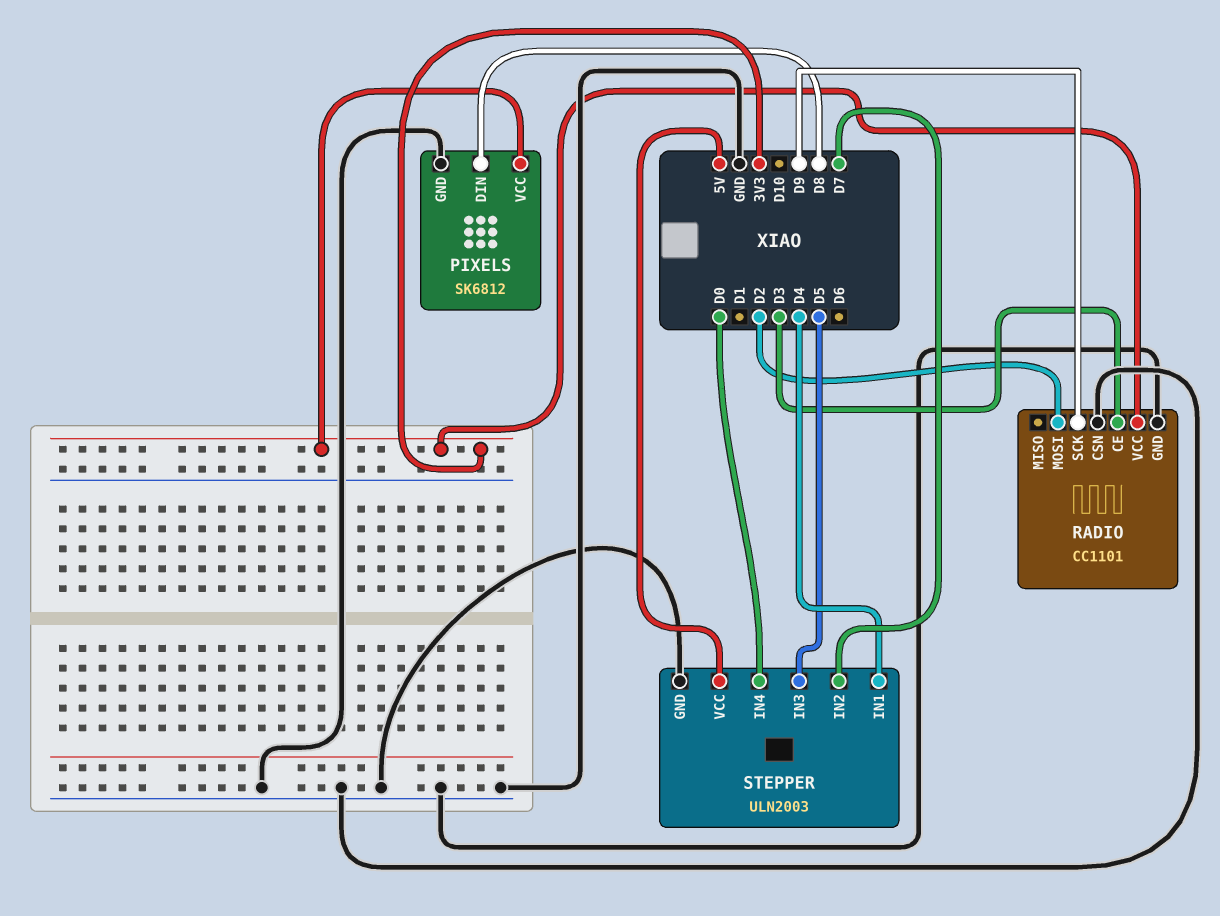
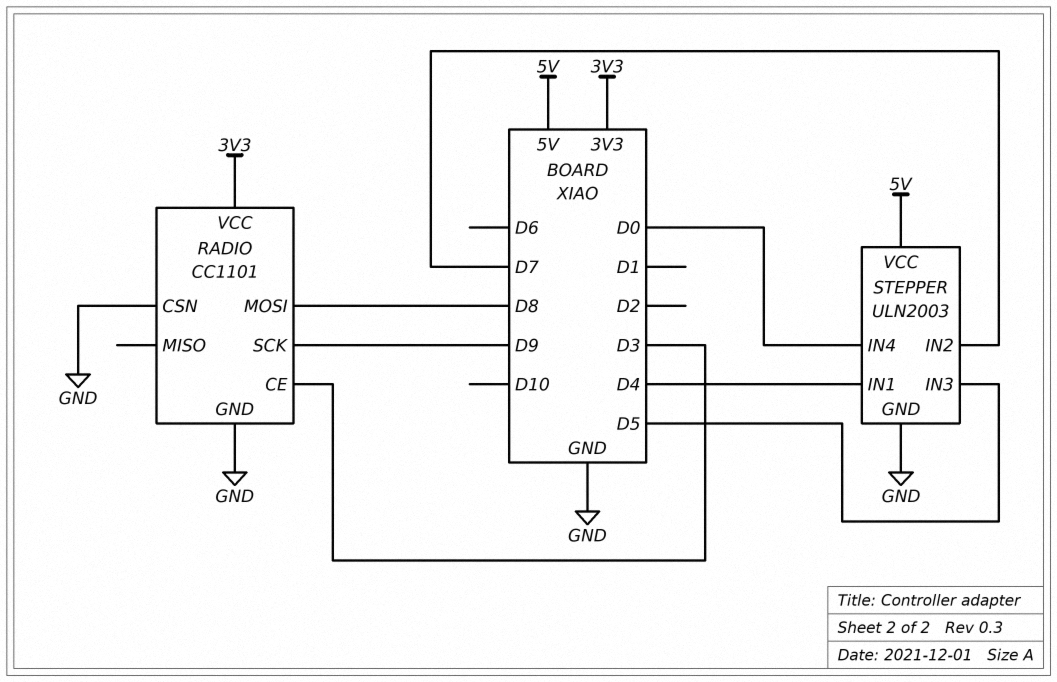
PIXELS: SK6812 -> none
PIXELS pin DIN: D8 -> none
PIXELS pin GND: GND -> none
PIXELS pin VCC: 3V3 -> none
RADIO pin MOSI: D2 -> D8

